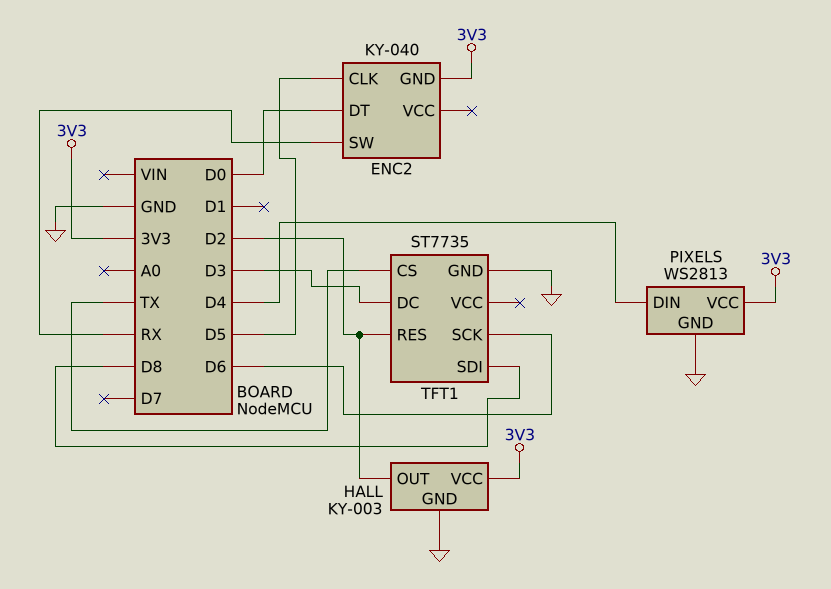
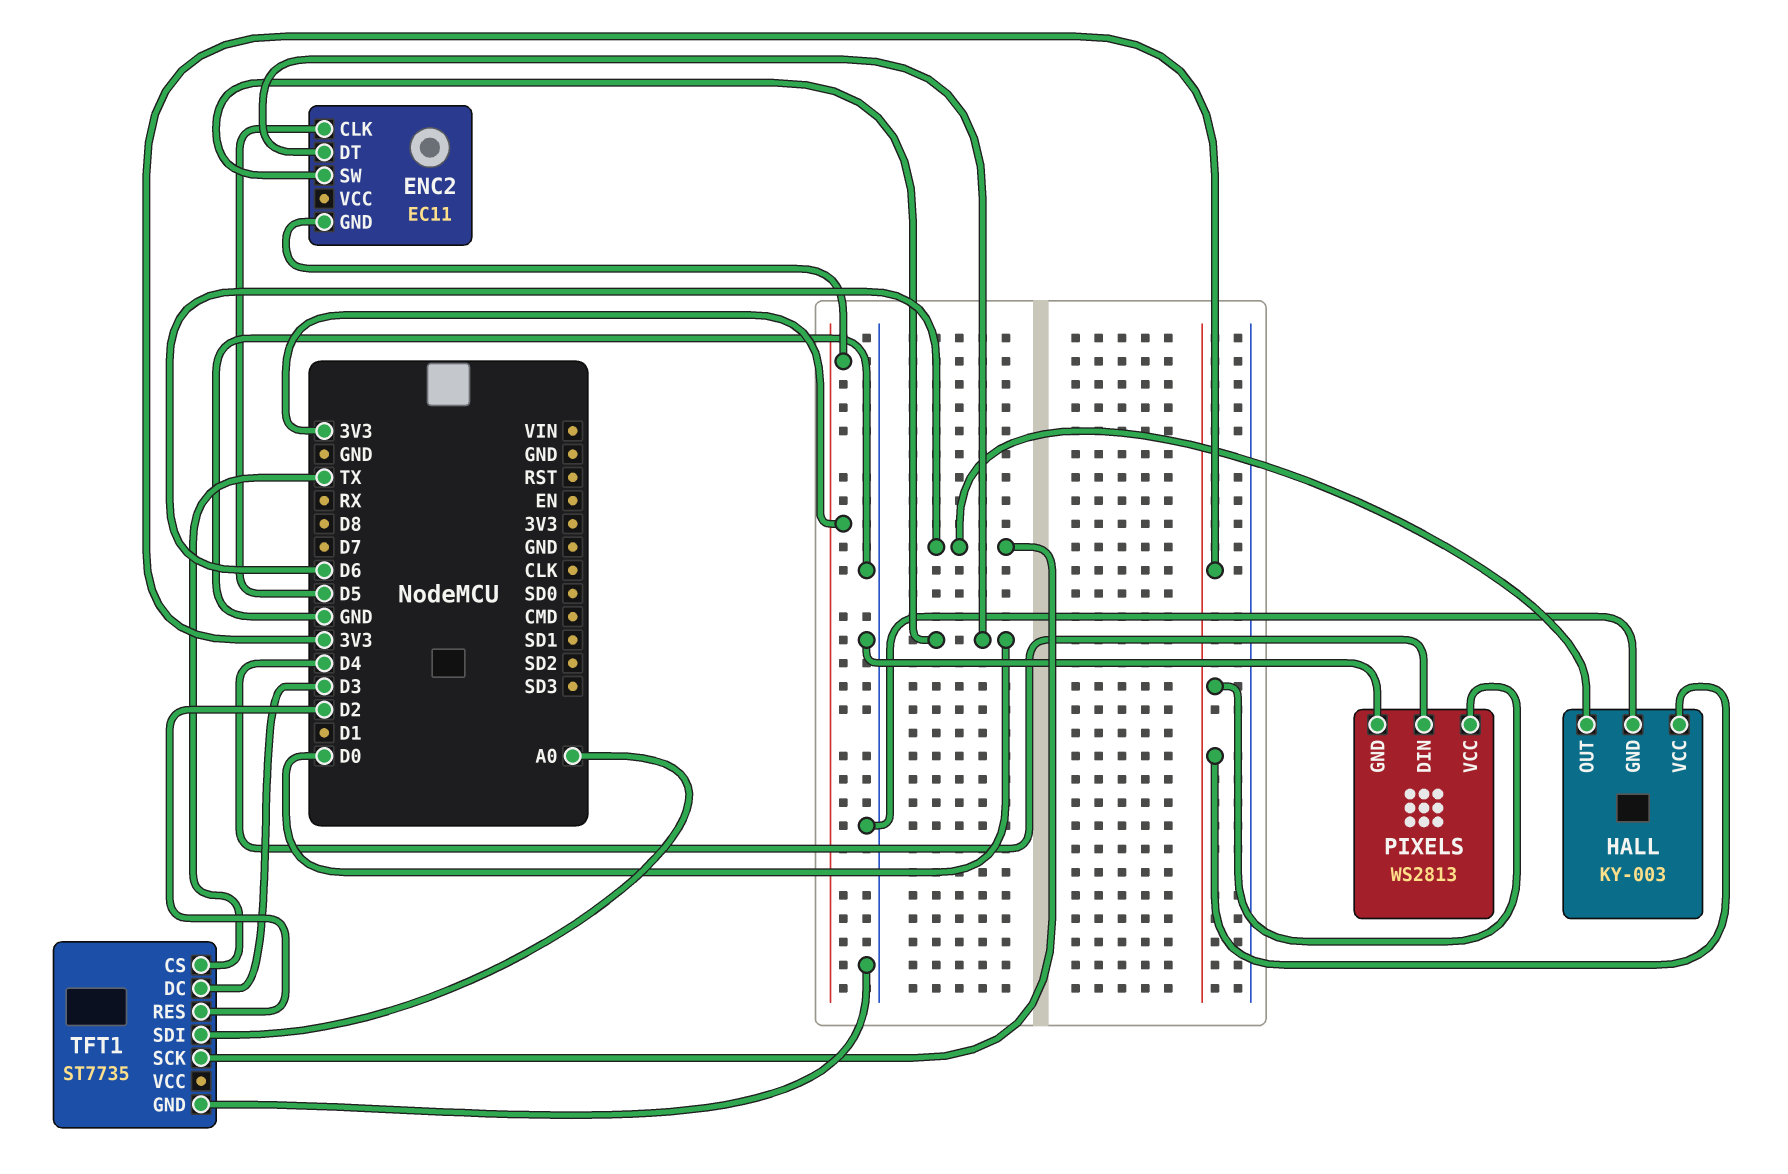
ENC2: KY-040 -> EC11
ENC2 pin SW: RX -> D0
HALL pin OUT: D2 -> D6
TFT1 pin SDI: D8 -> A0

